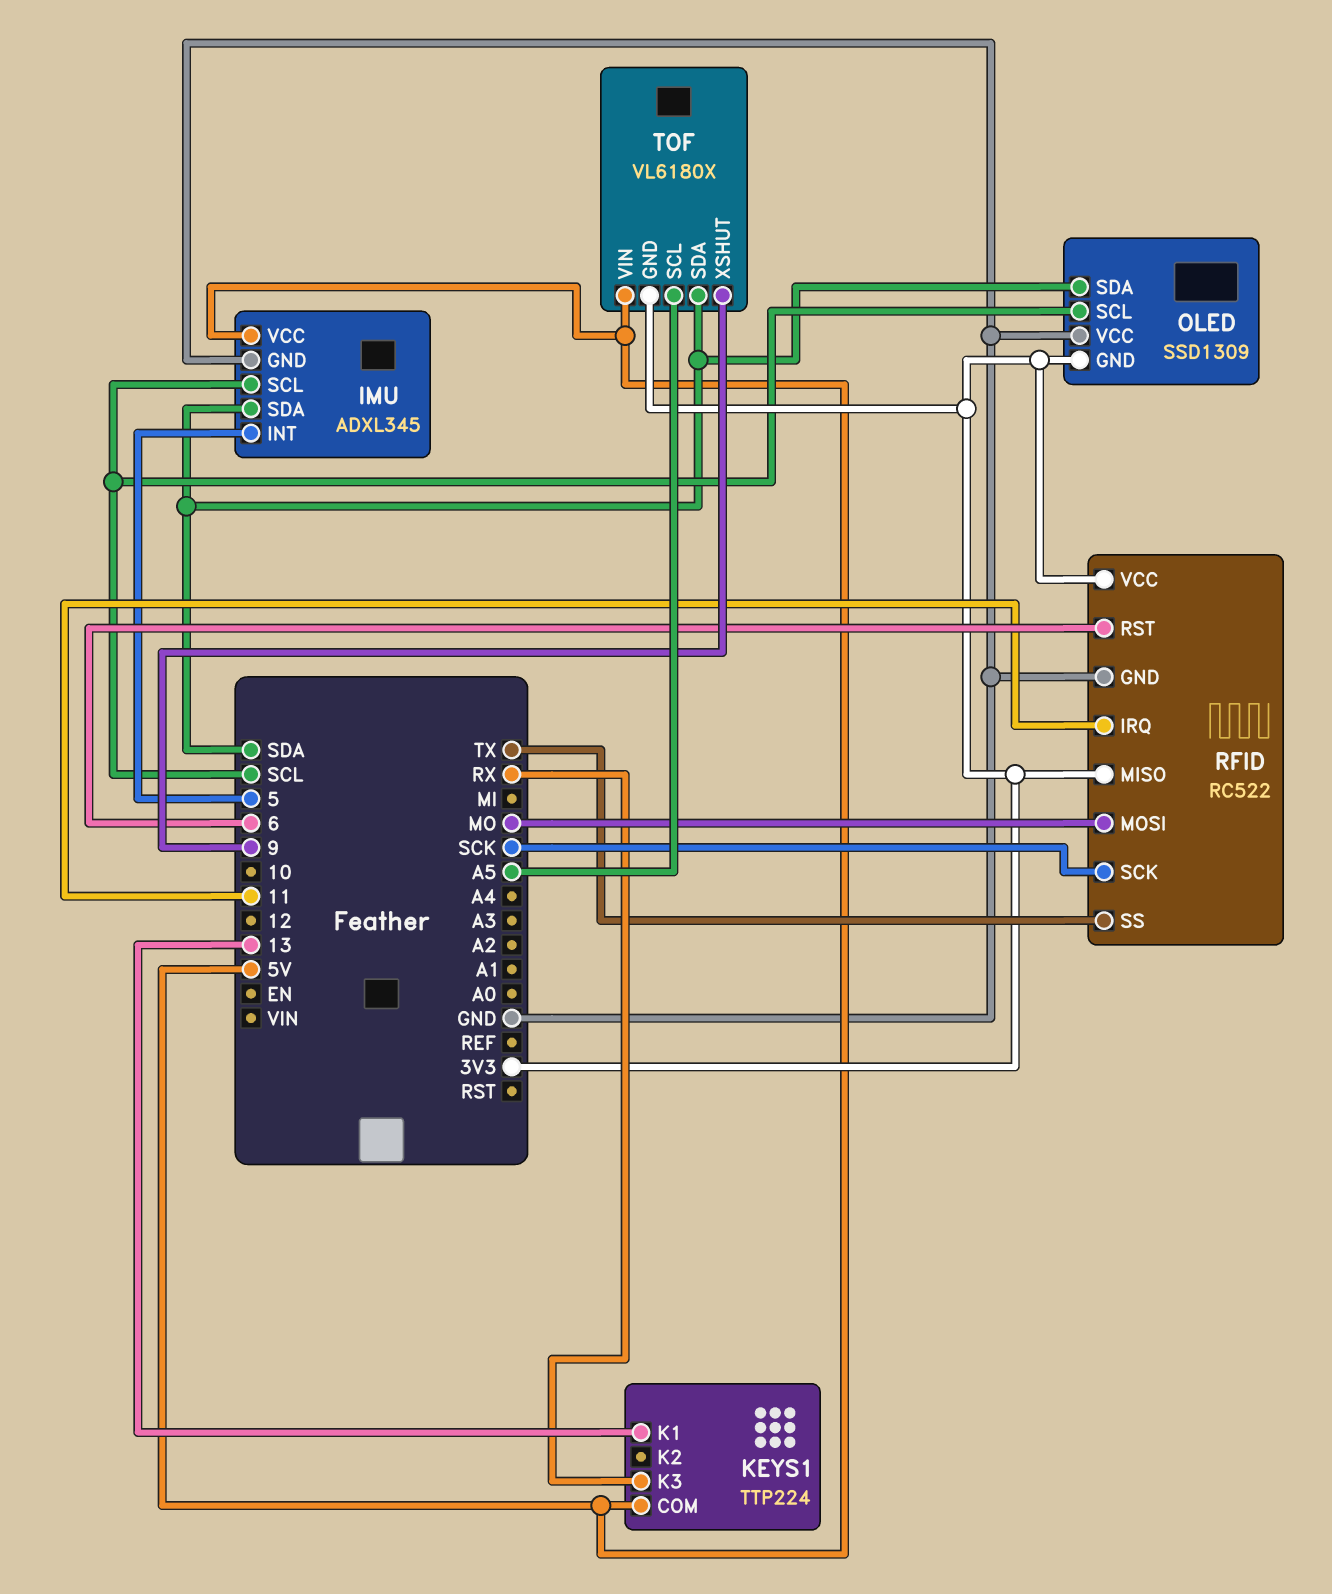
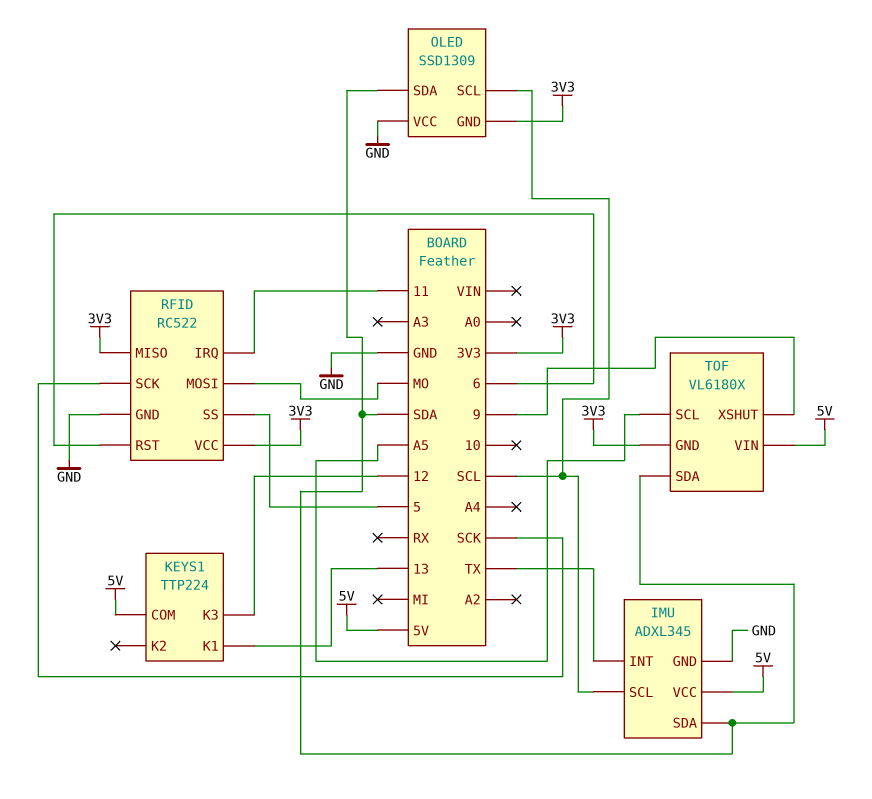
IMU pin INT: 5 -> TX
KEYS1 pin K3: RX -> 12
RFID pin SS: TX -> 5

